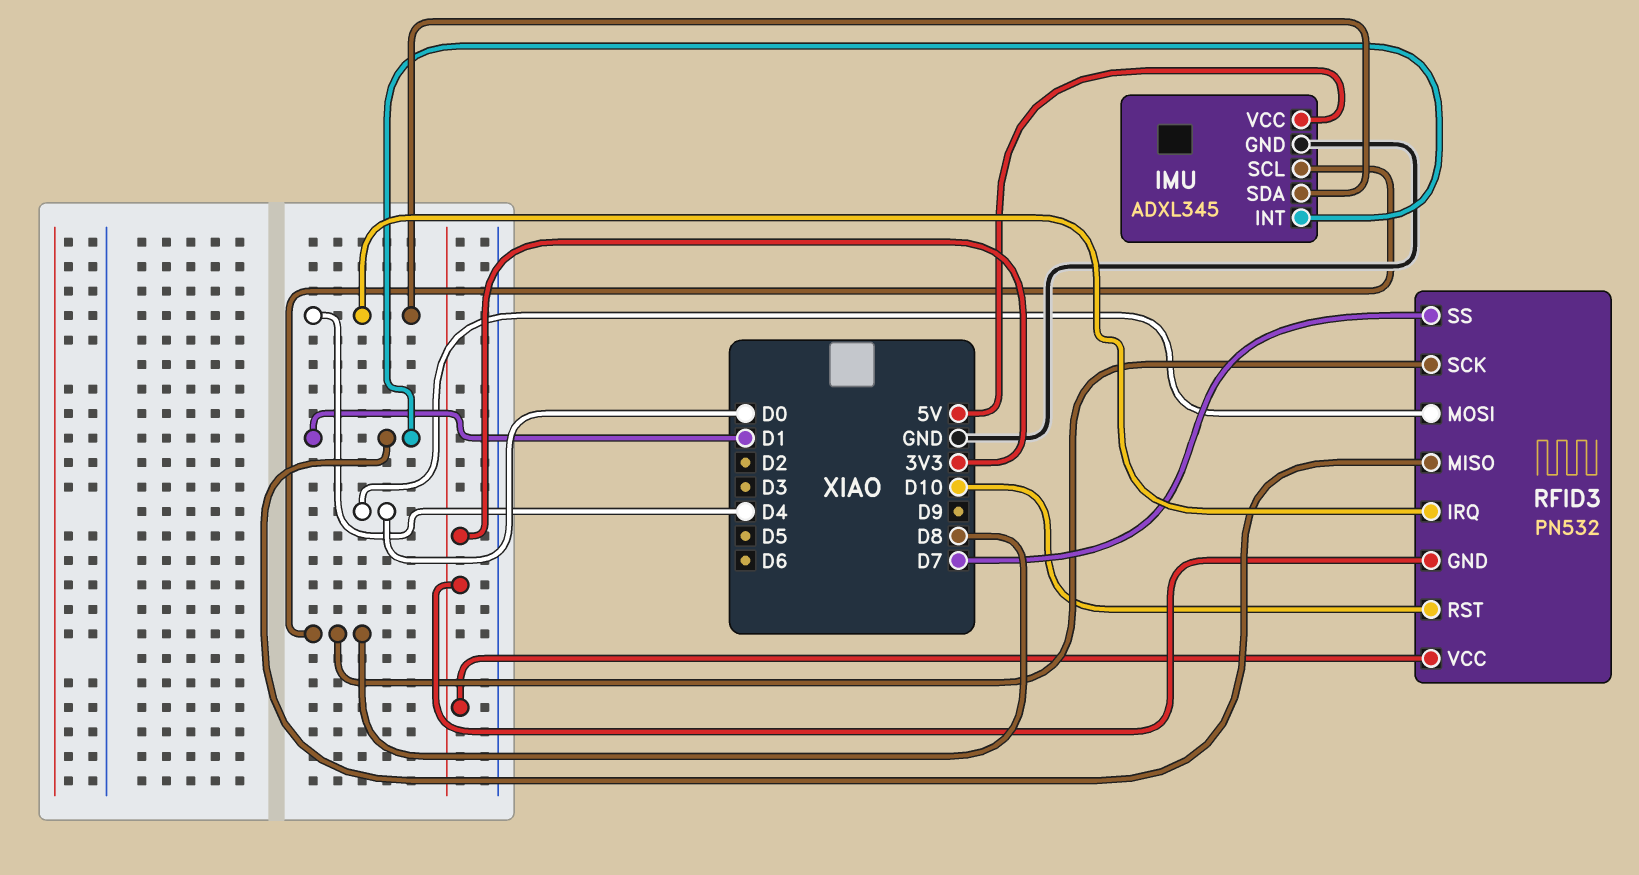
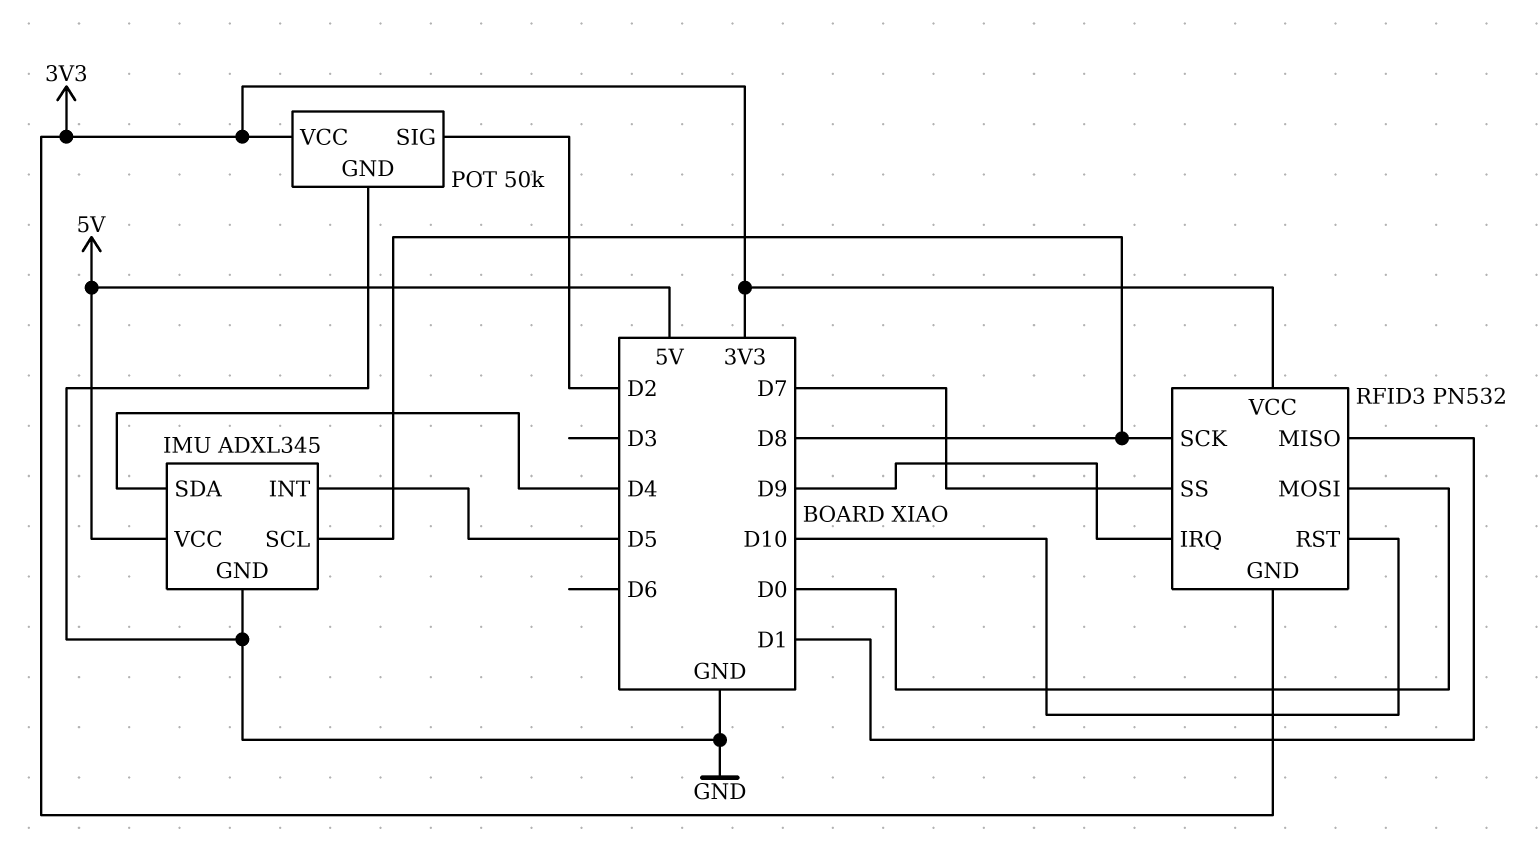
IMU pin INT: D1 -> D5
POT: none -> 50k
POT pin GND: none -> GND
POT pin SIG: none -> D2
POT pin VCC: none -> 3V3
RFID3 pin IRQ: D4 -> D9

